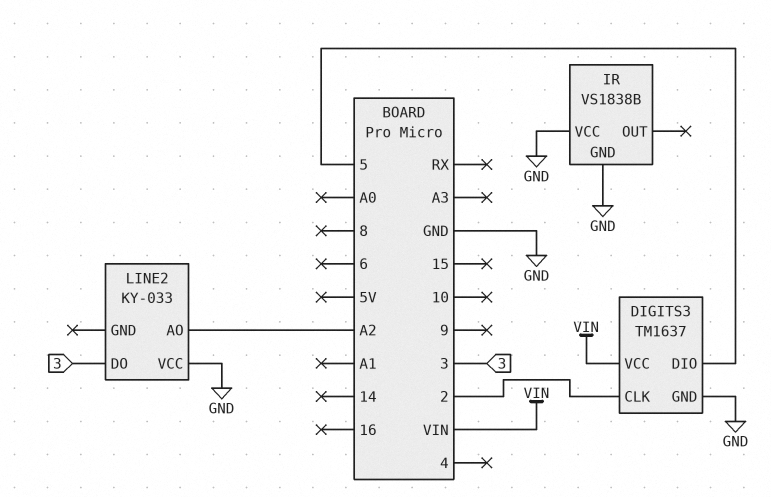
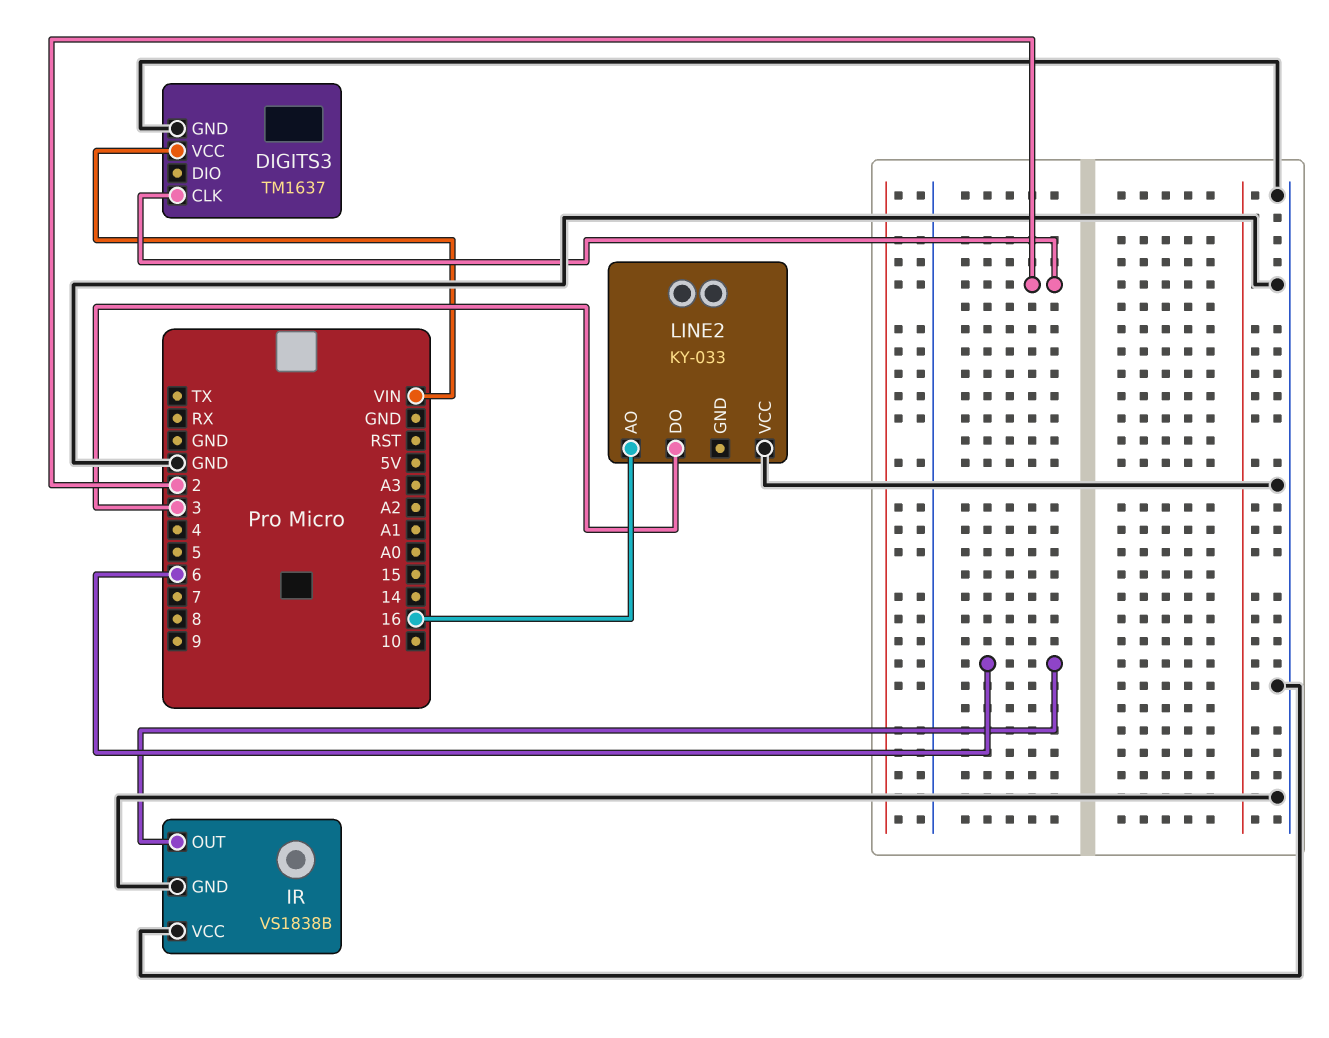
DIGITS3 pin DIO: 5 -> none
IR pin OUT: none -> 6
LINE2 pin AO: A2 -> 16

